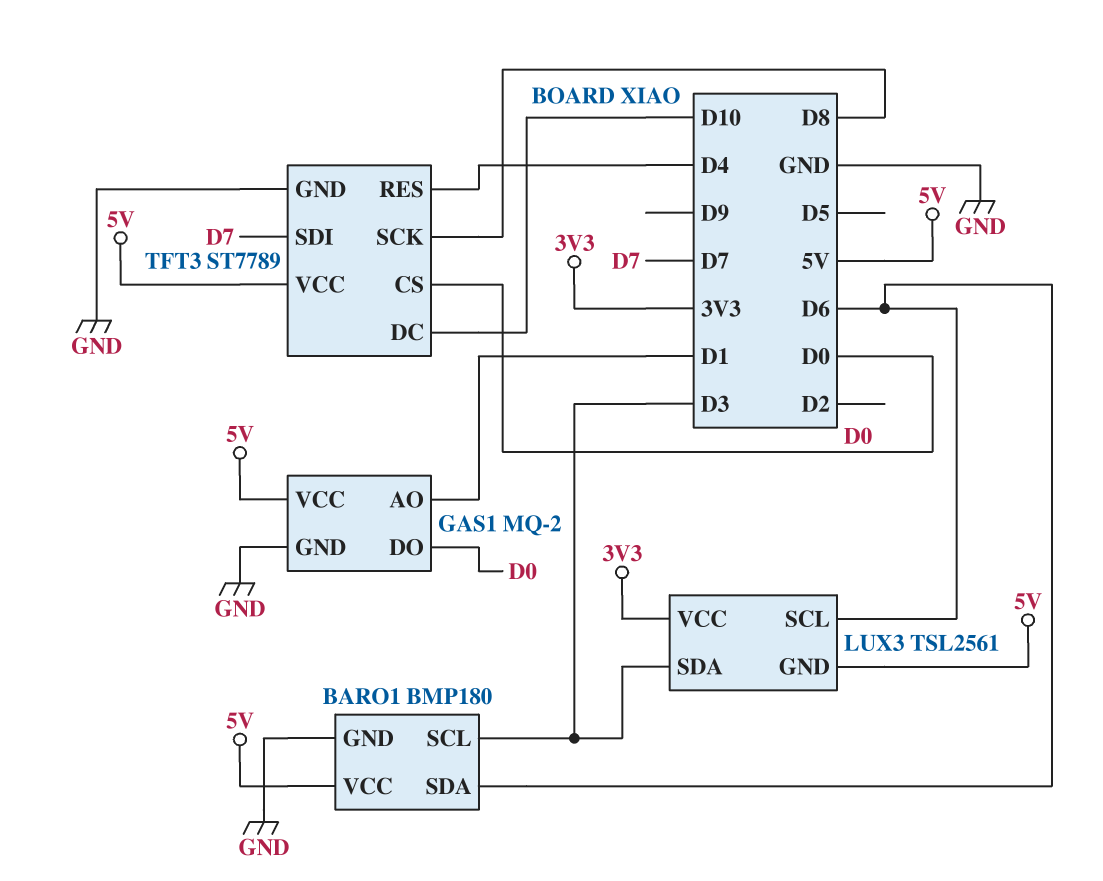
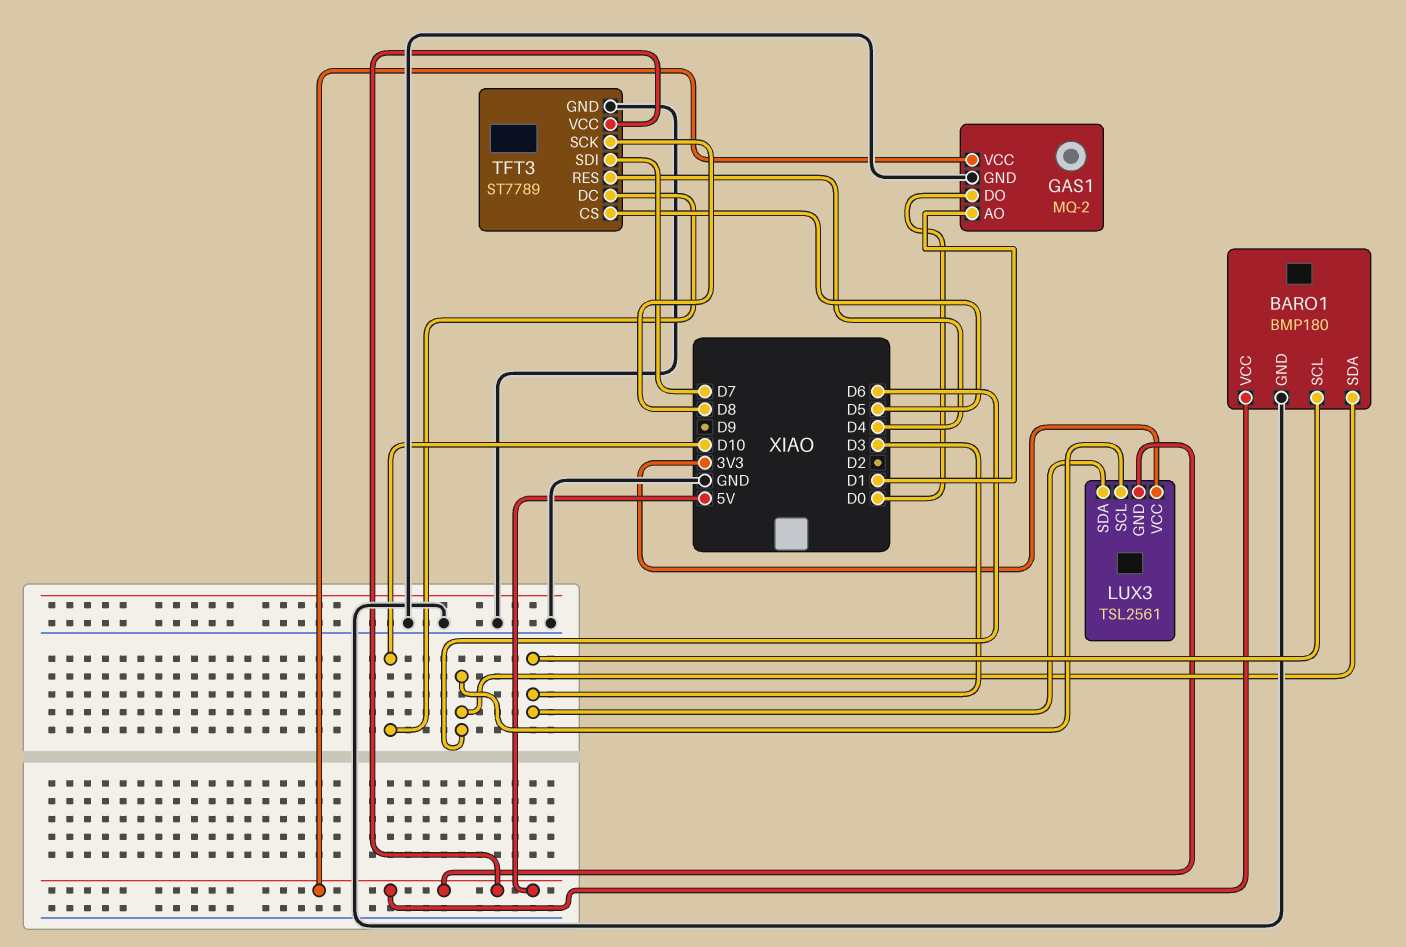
TFT3 pin CS: D0 -> D5

